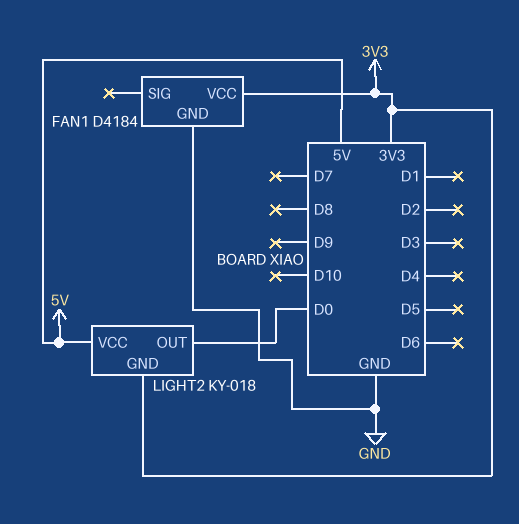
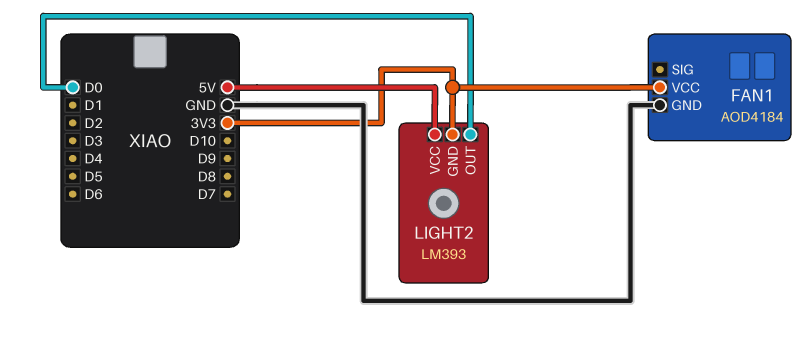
FAN1: D4184 -> AOD4184
LIGHT2: KY-018 -> LM393

